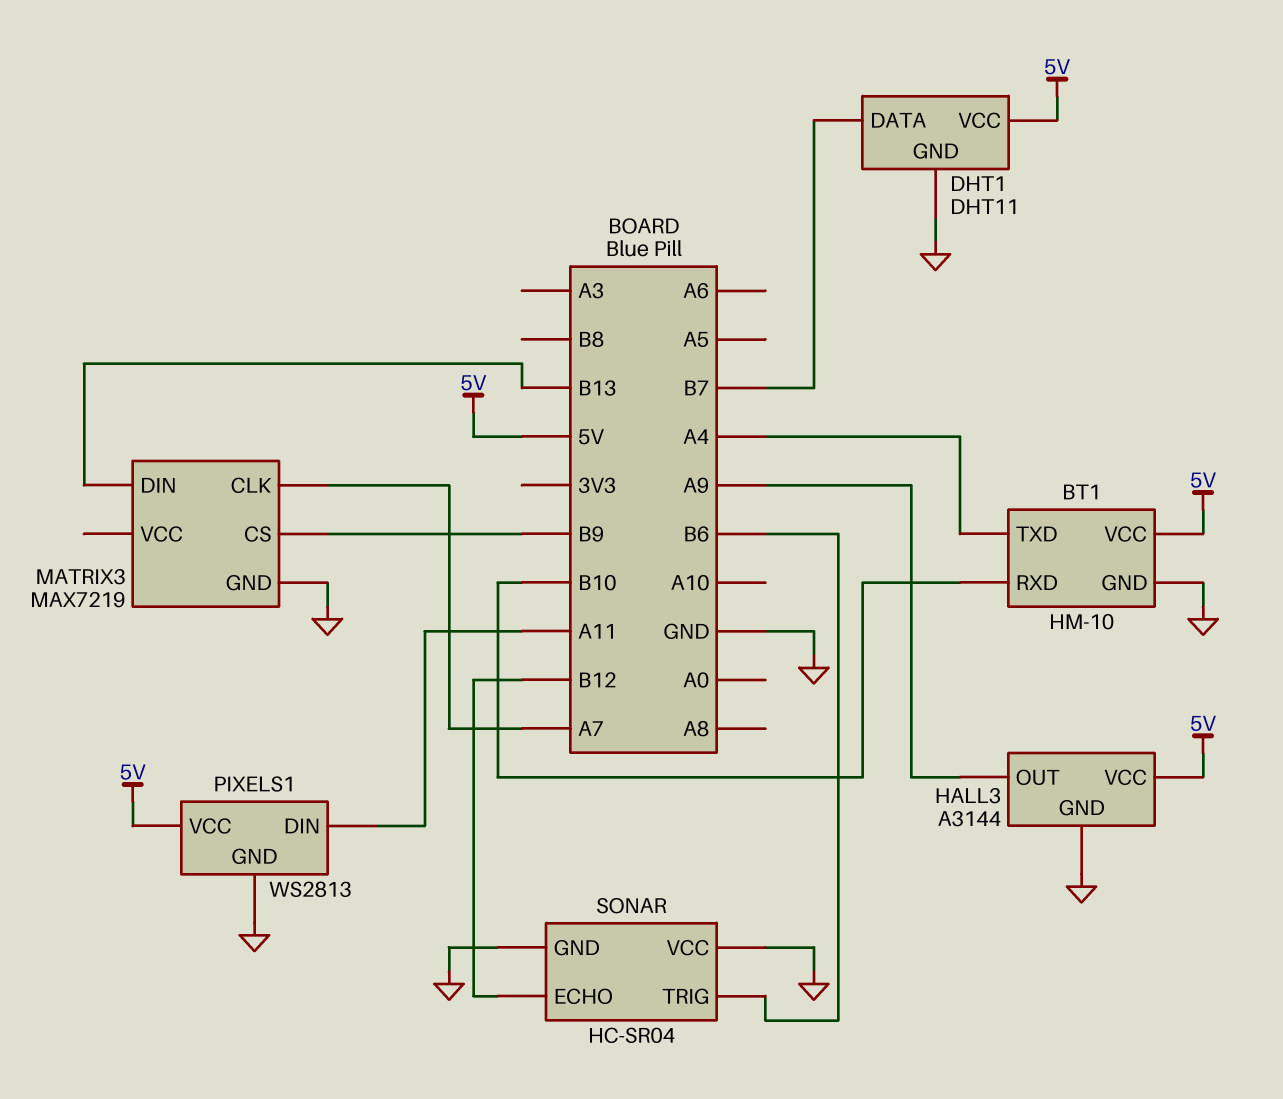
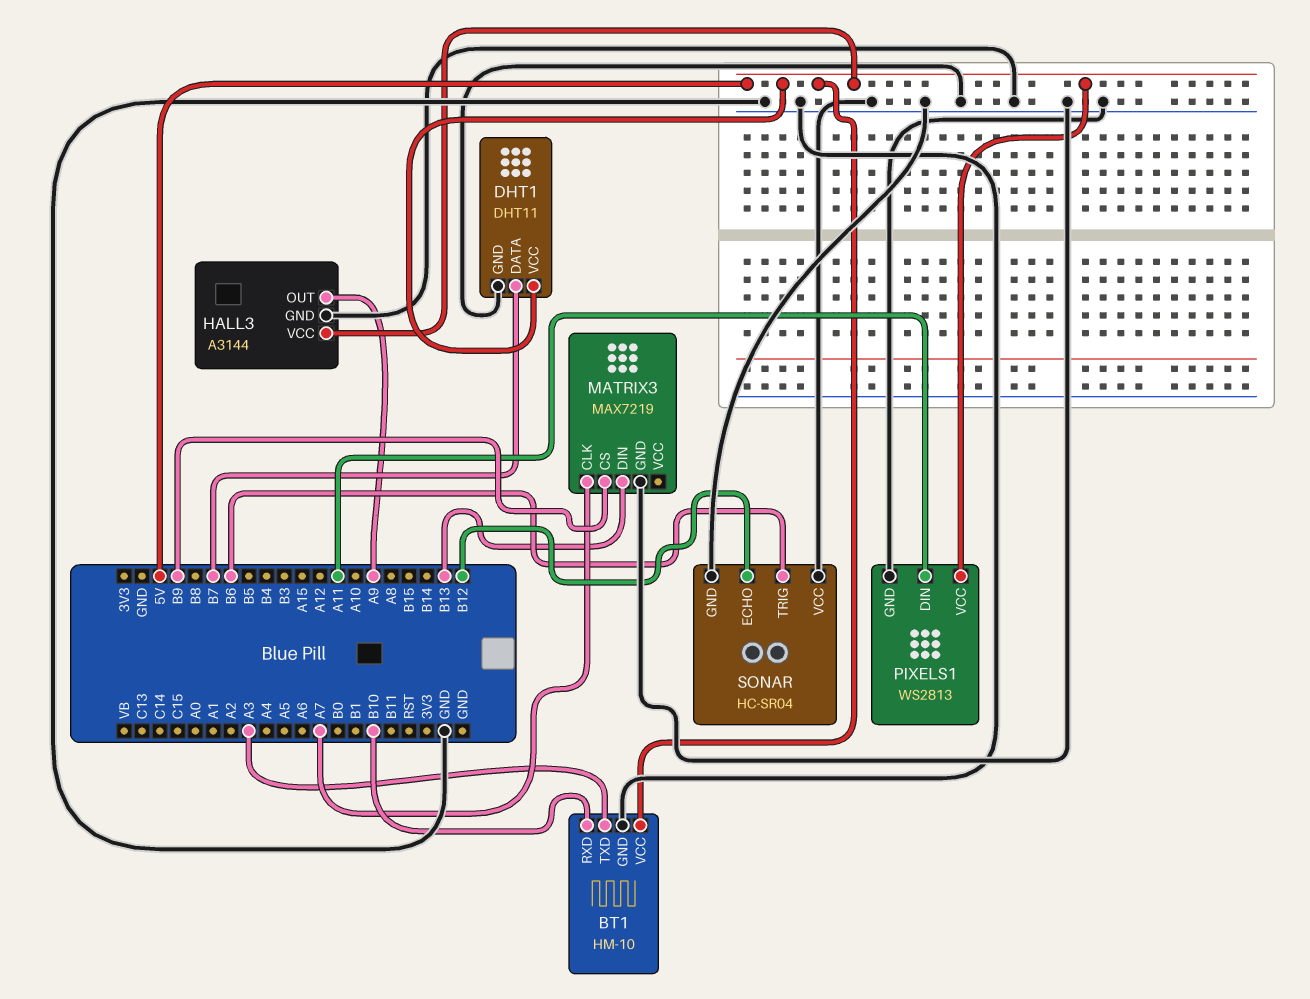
BT1 pin TXD: A4 -> A3

